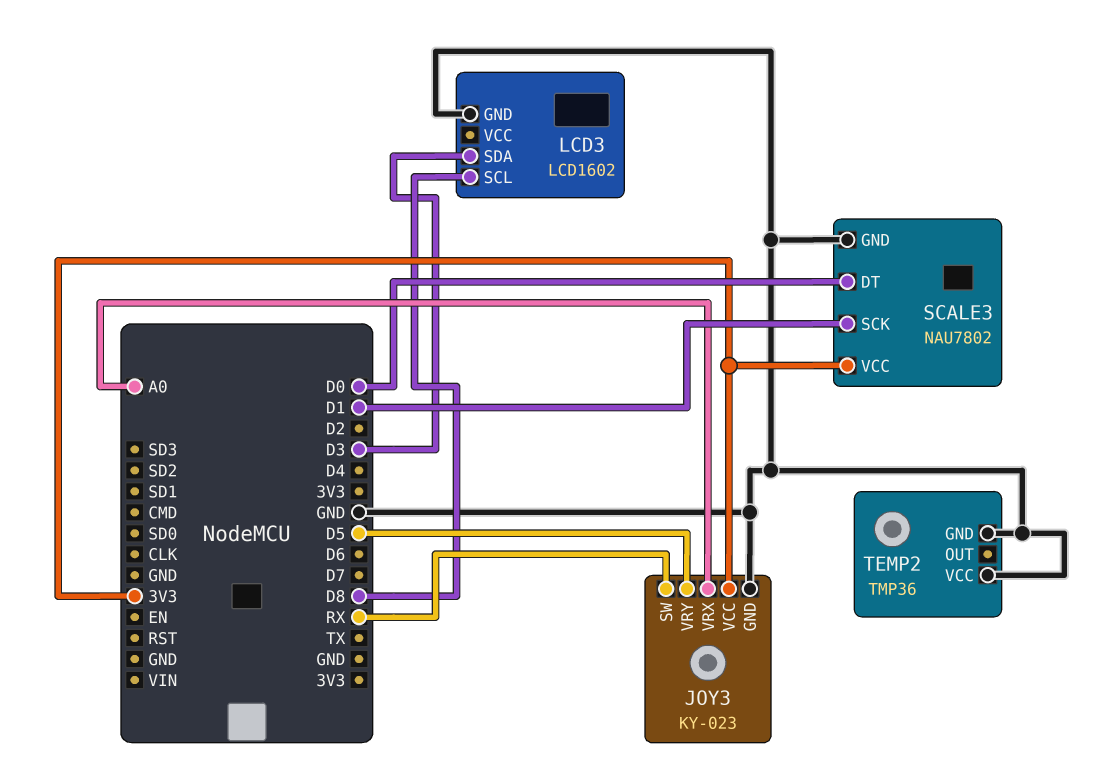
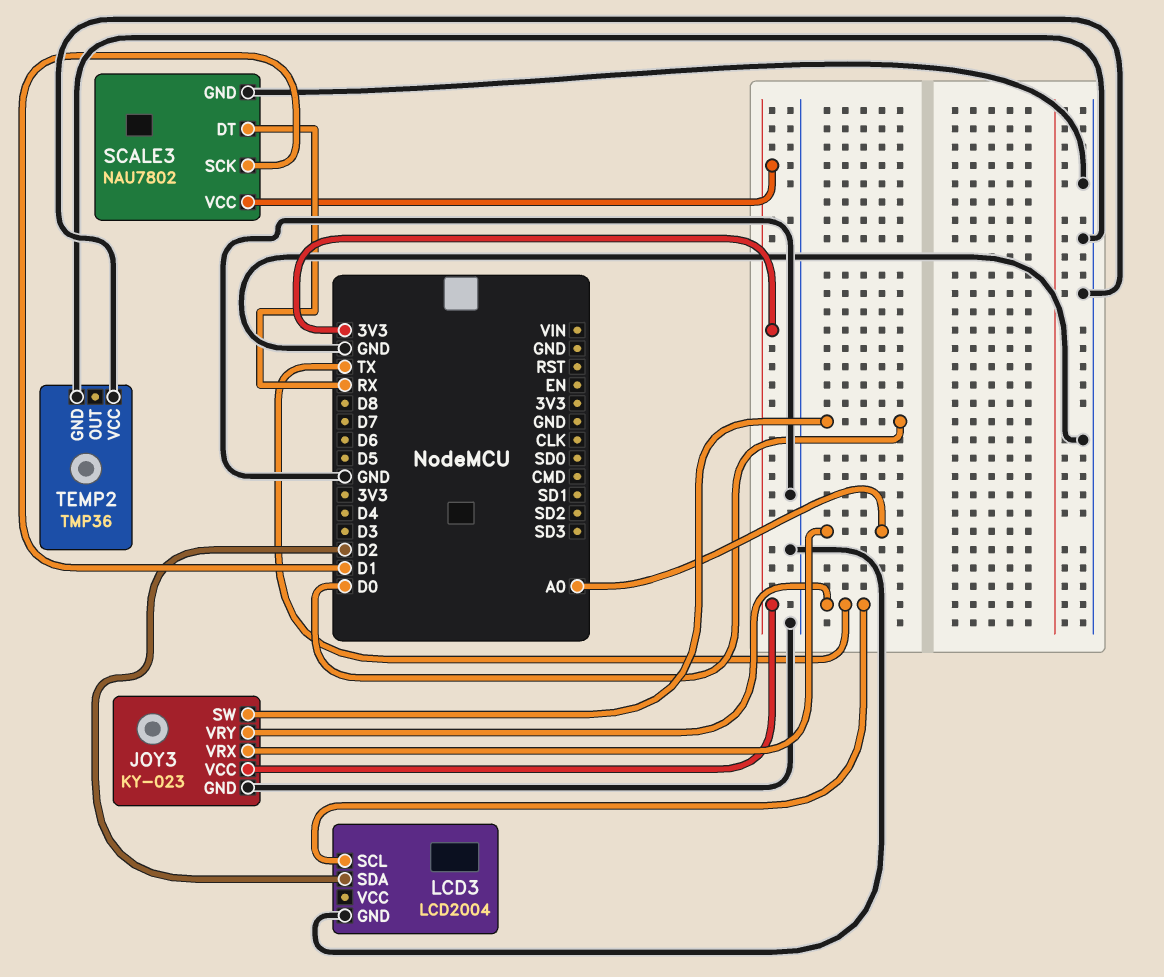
JOY3 pin SW: RX -> D0
JOY3 pin VRY: D5 -> TX
LCD3: LCD1602 -> LCD2004
LCD3 pin SCL: D8 -> TX
LCD3 pin SDA: D3 -> D2
SCALE3 pin DT: D0 -> RX

